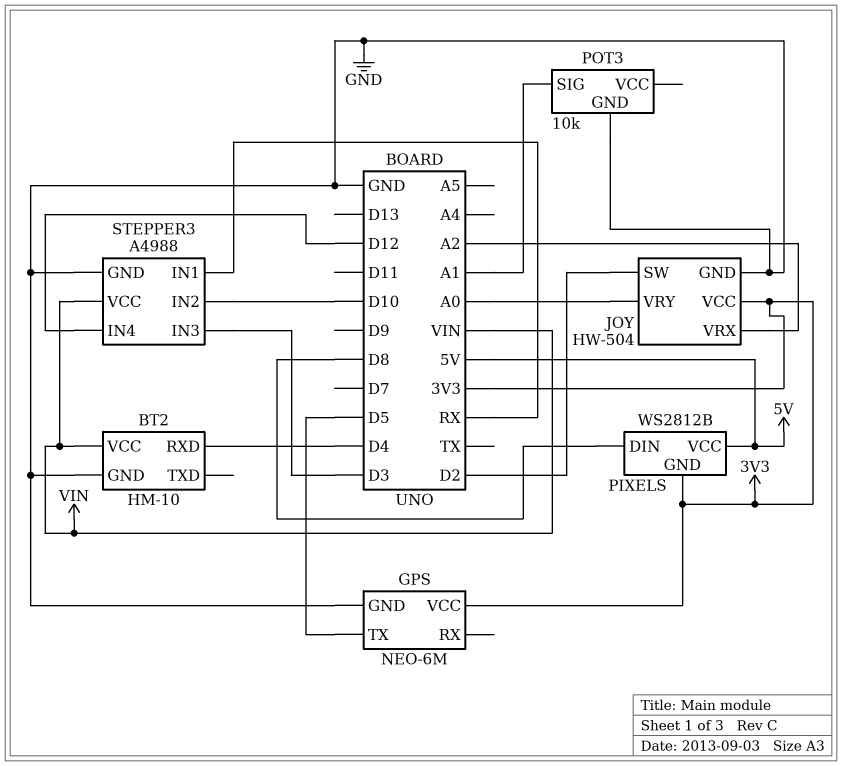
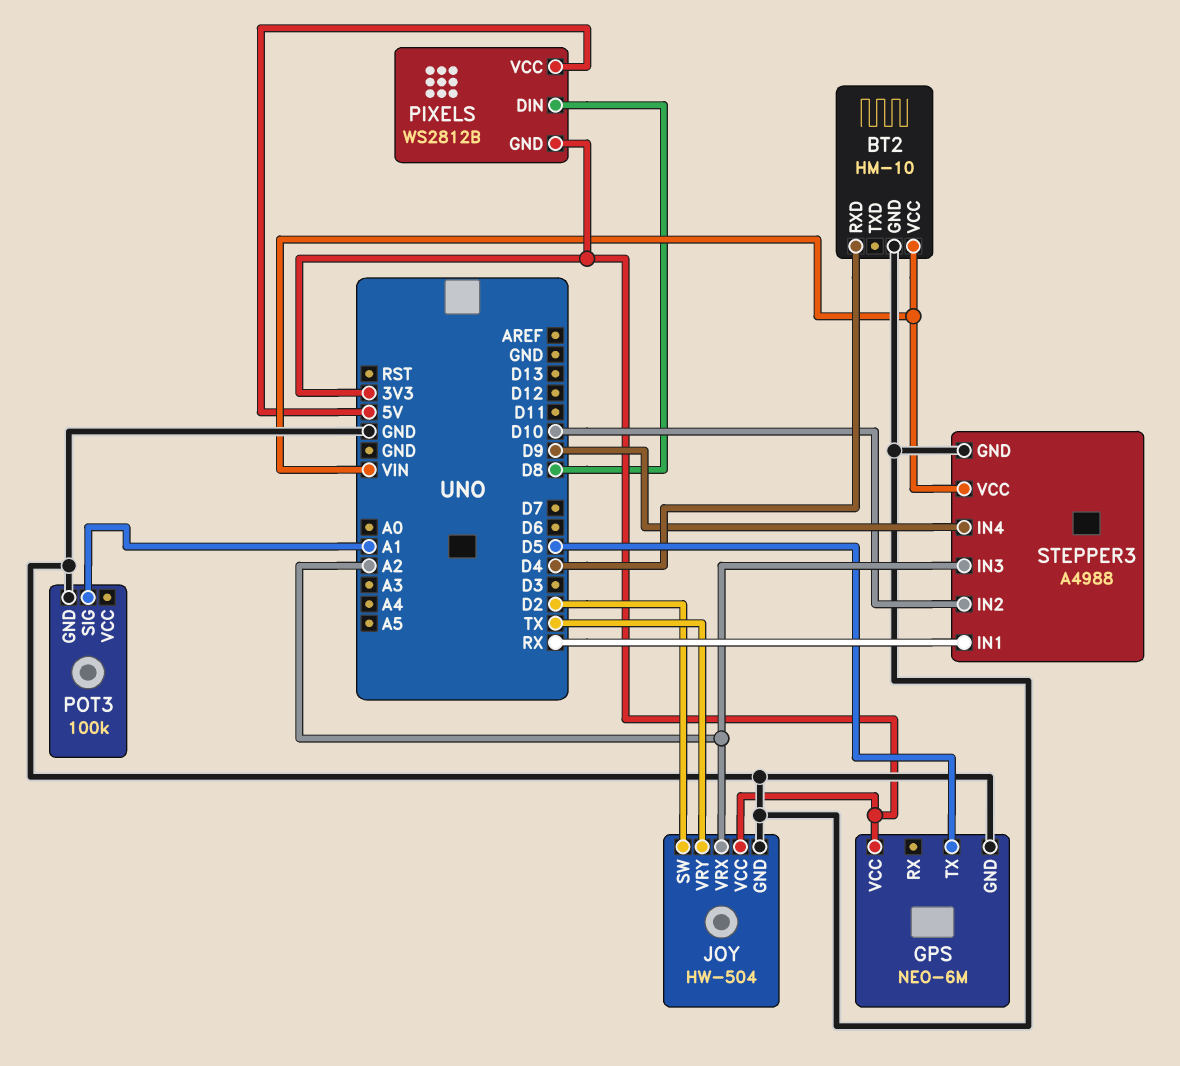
JOY pin VRY: A0 -> TX
POT3: 10k -> 100k
STEPPER3 pin IN3: D3 -> A2
STEPPER3 pin IN4: D12 -> D9

